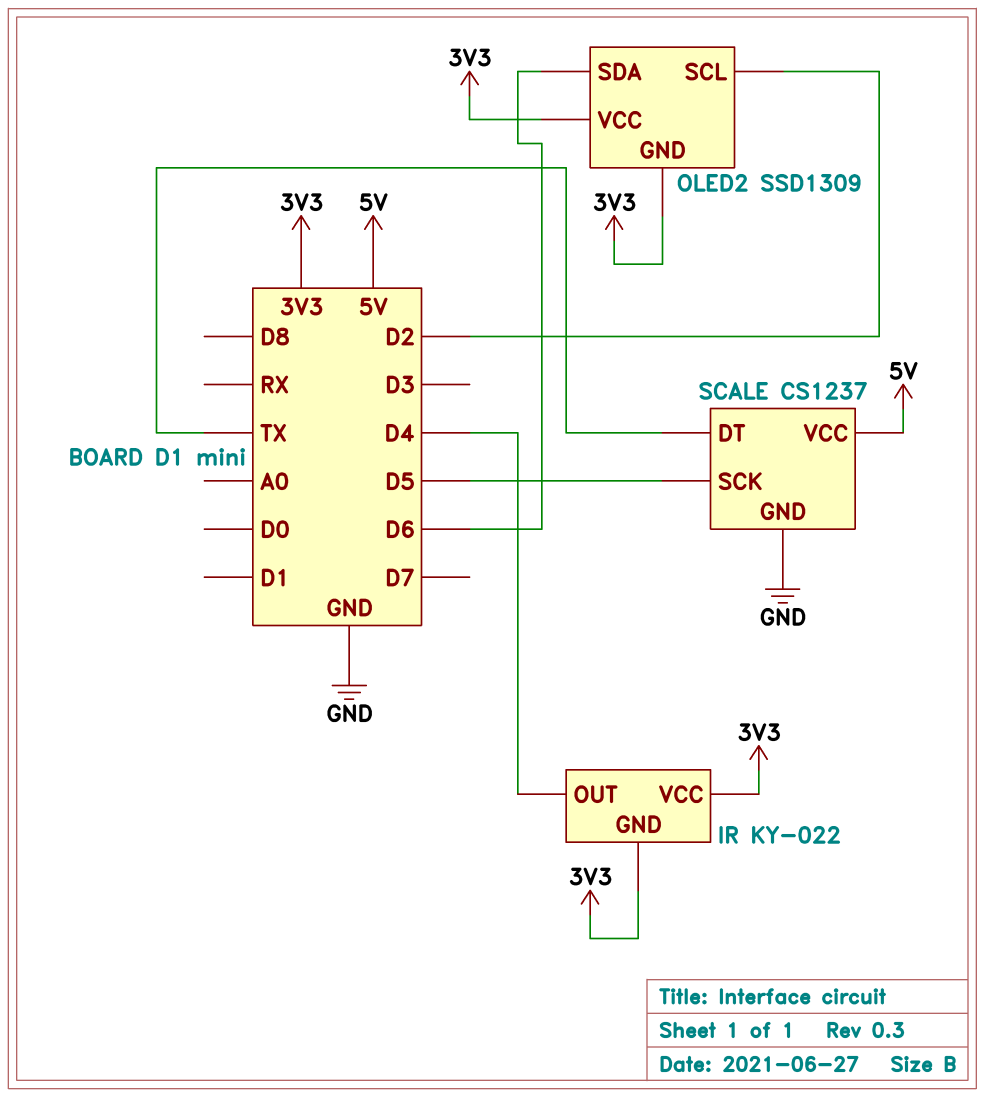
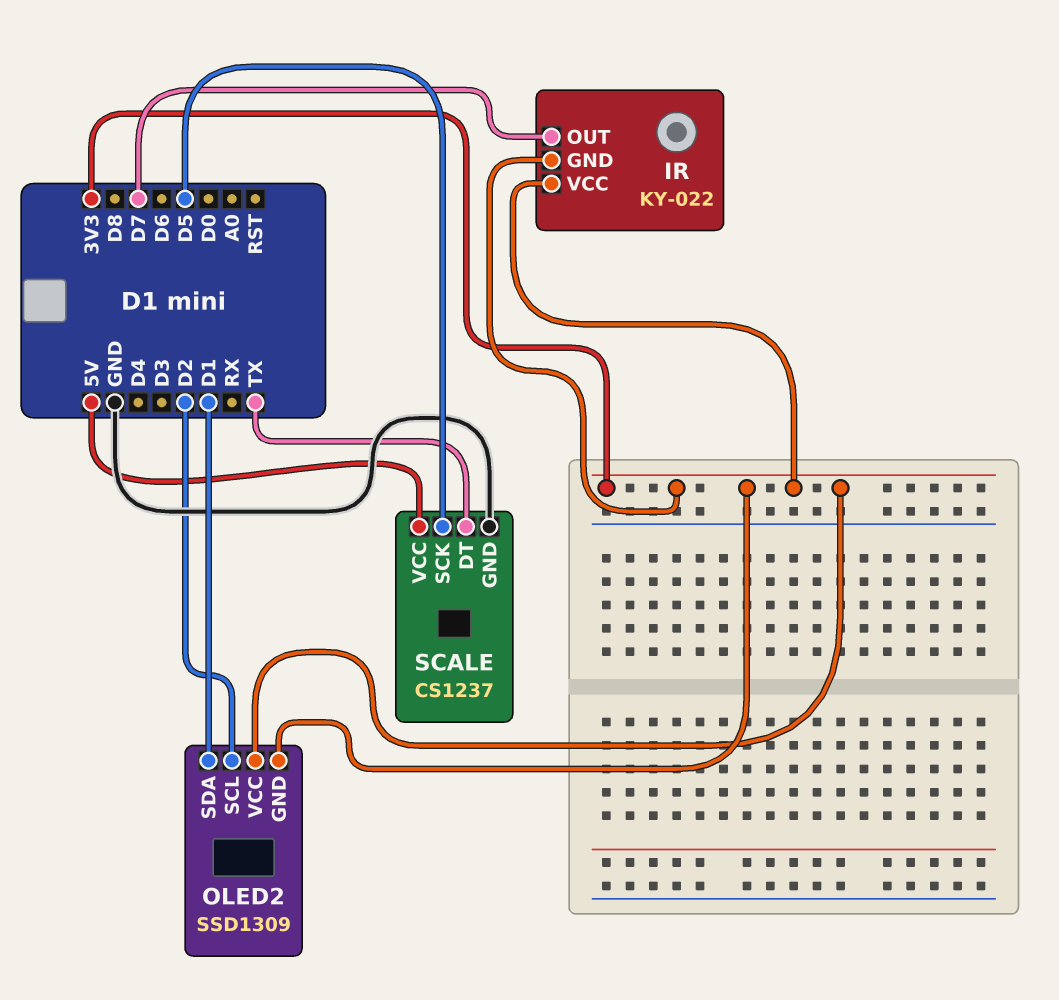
IR pin OUT: D4 -> D7
OLED2 pin SDA: D6 -> D1

